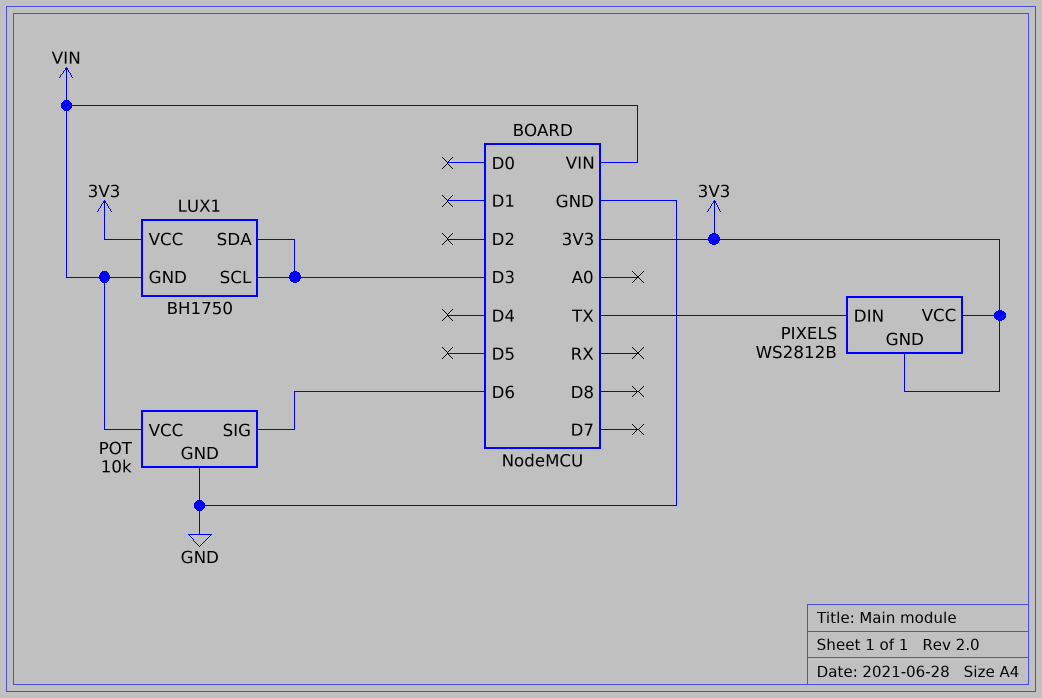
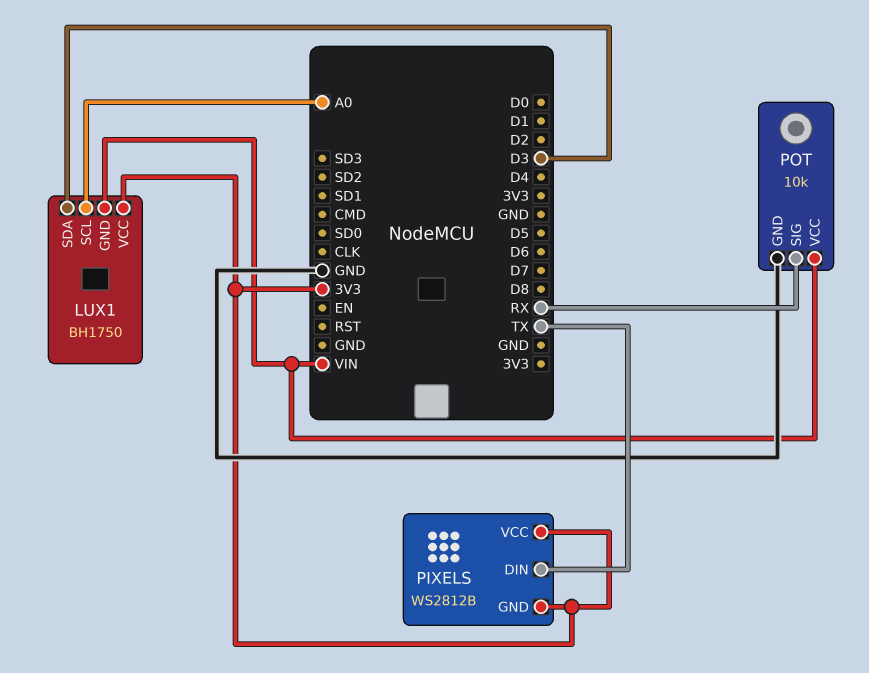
LUX1 pin SCL: D3 -> A0
POT pin SIG: D6 -> RX

